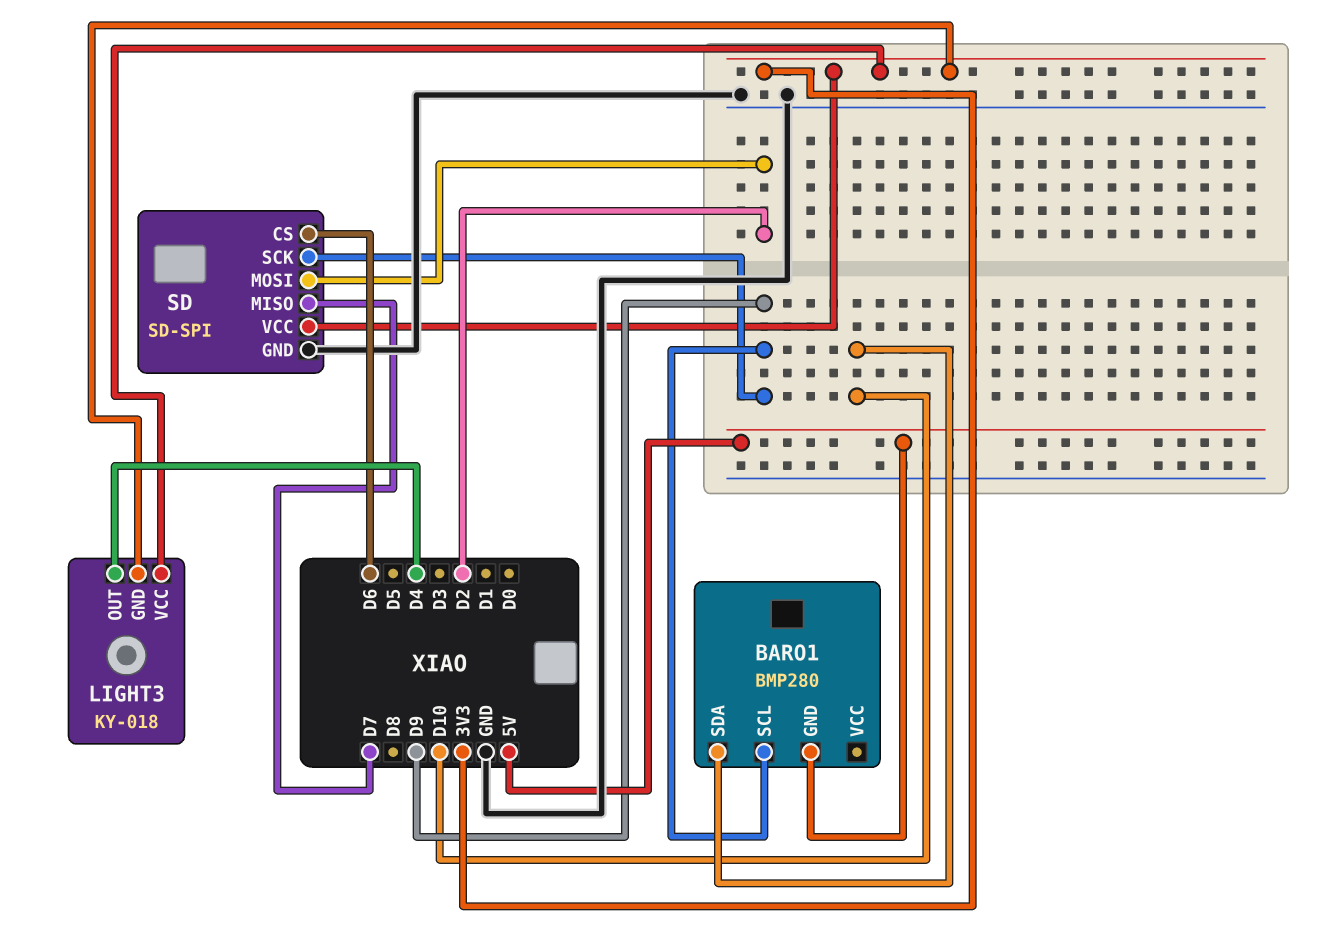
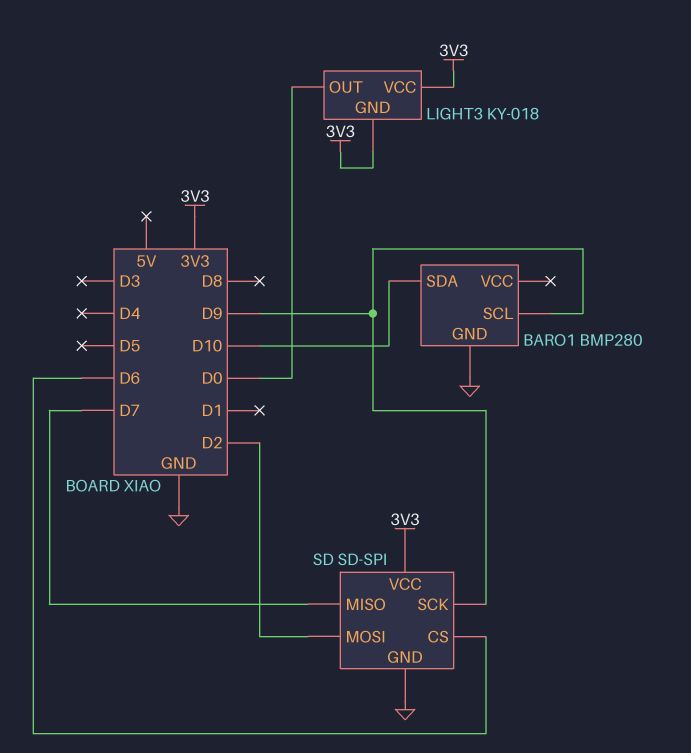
BARO1 pin GND: 5V -> GND
LIGHT3 pin OUT: D4 -> D0

